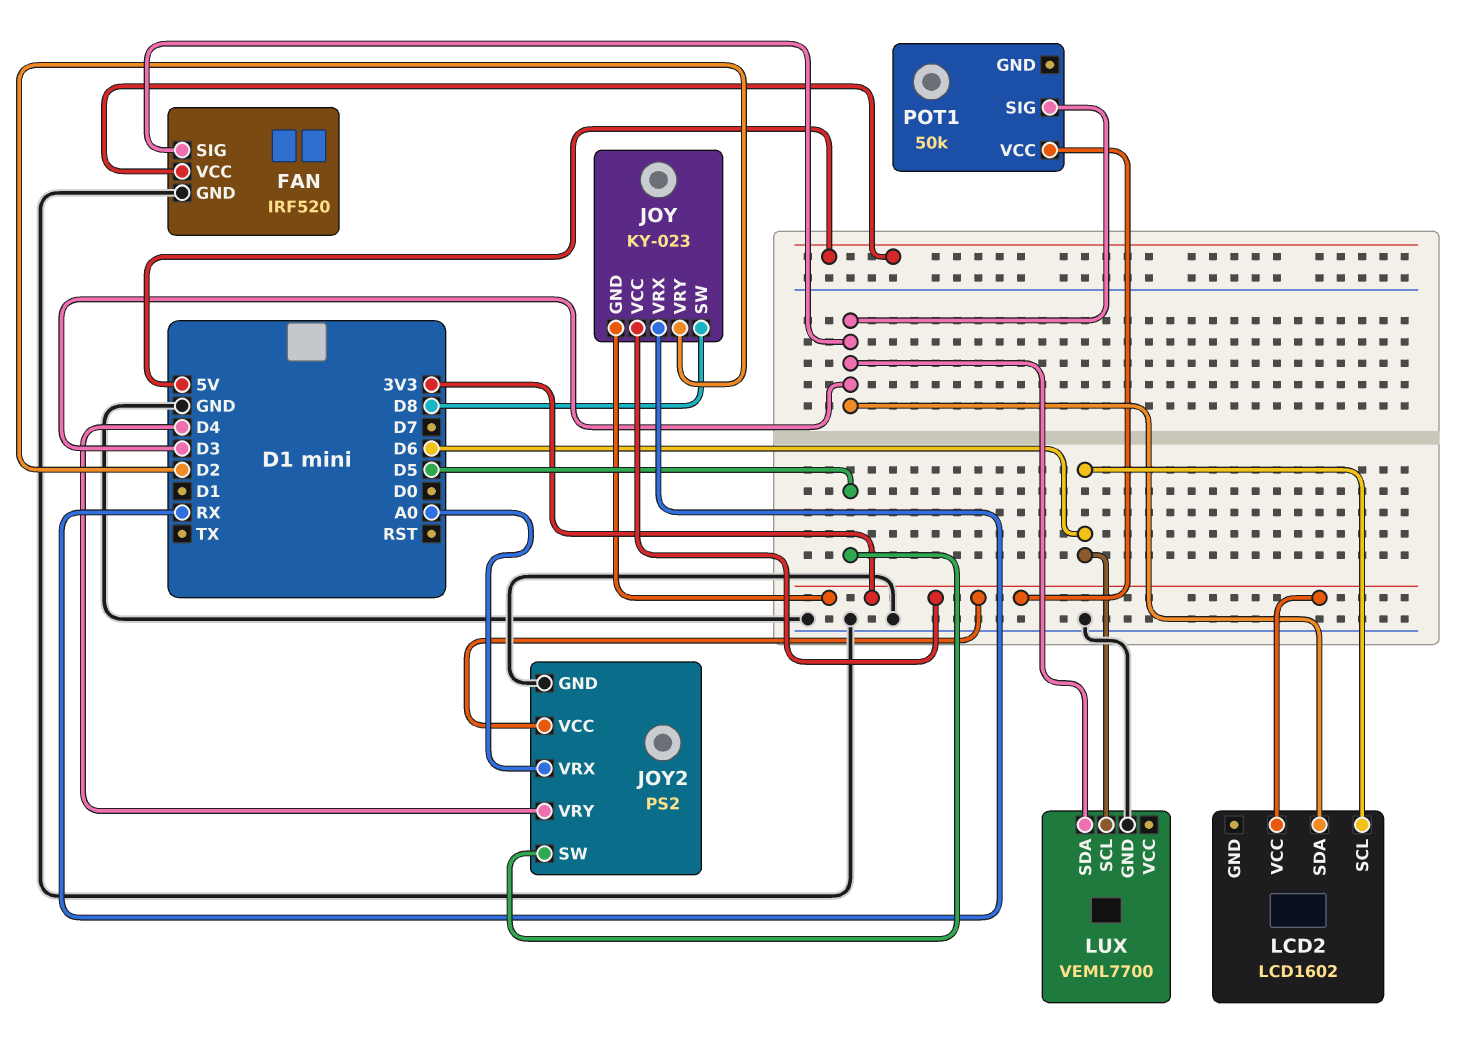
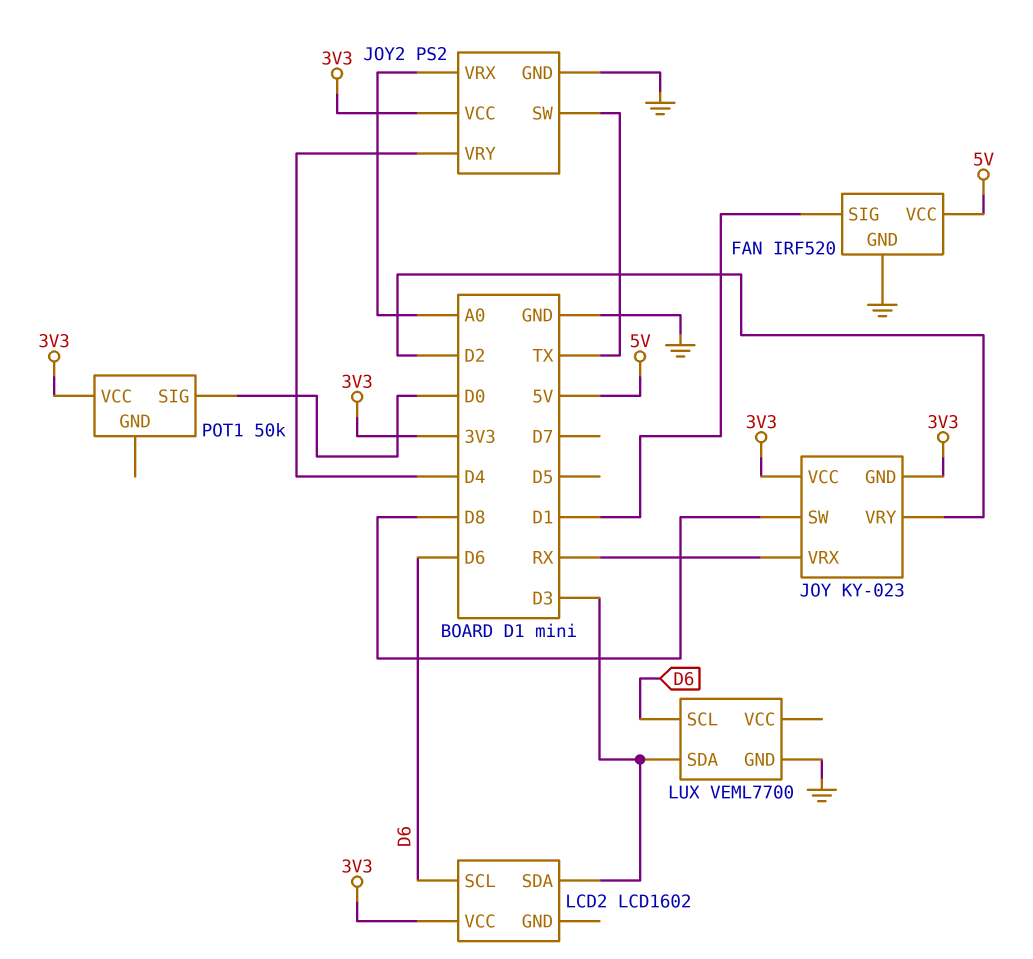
FAN pin SIG: D3 -> D1
JOY2 pin SW: D5 -> TX
POT1 pin SIG: D3 -> D0

